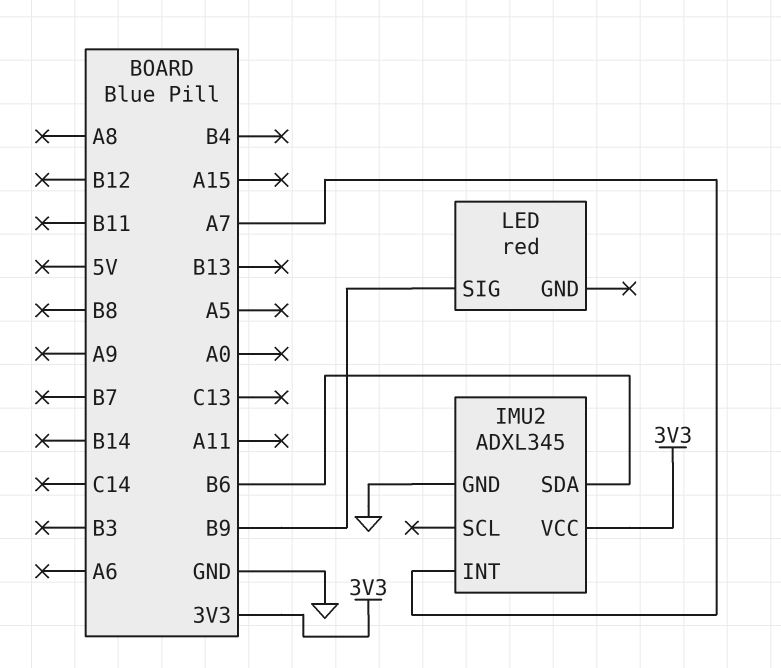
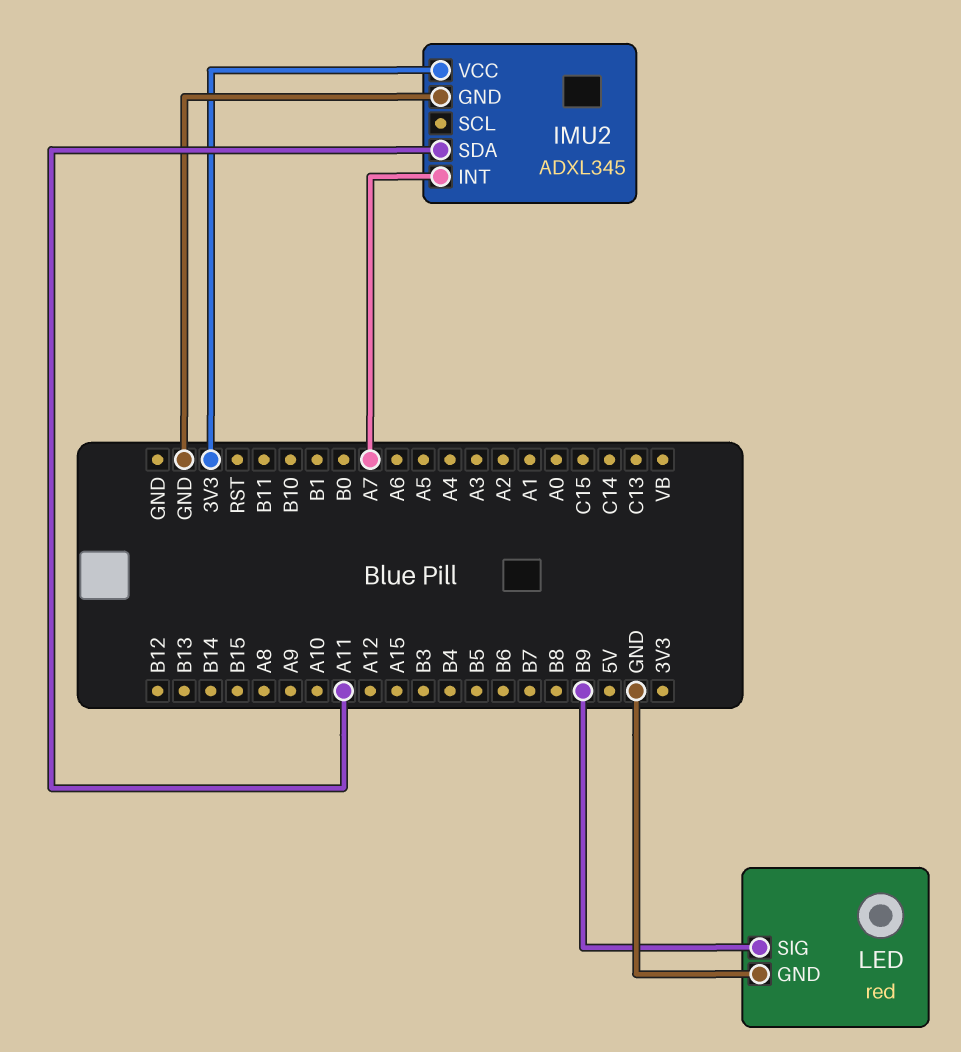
IMU2 pin SDA: B6 -> A11
LED pin GND: none -> GND

